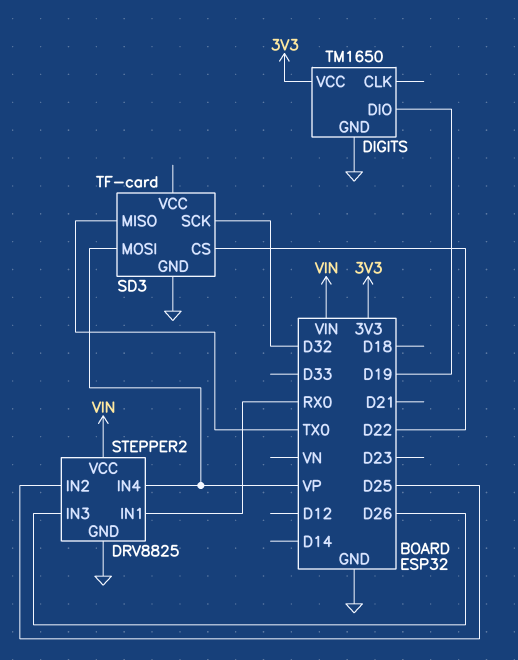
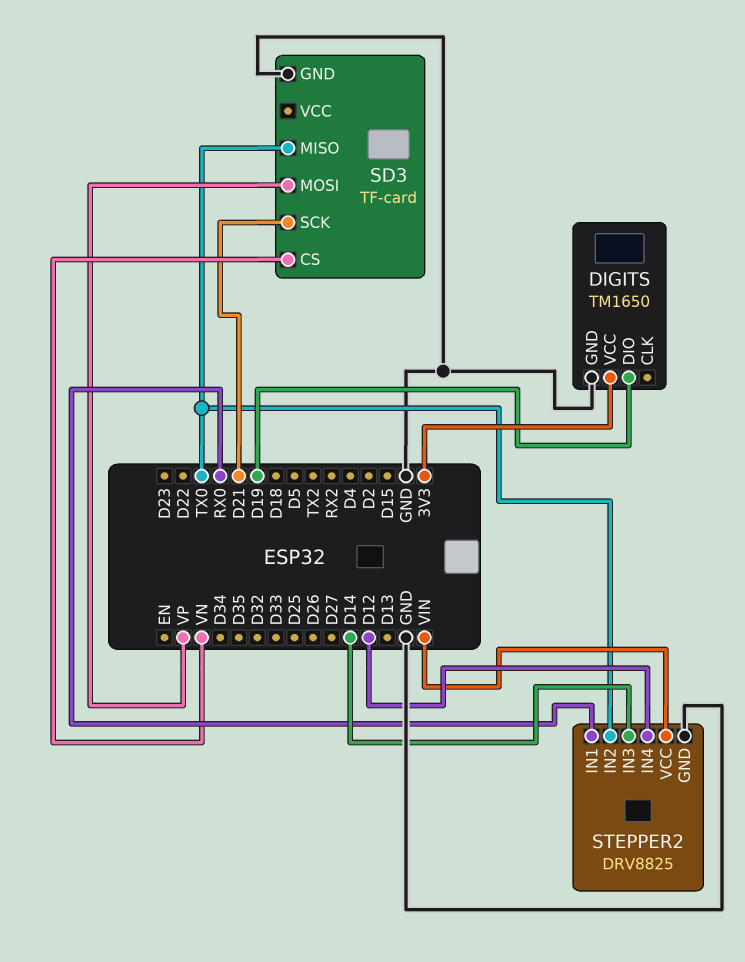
SD3 pin CS: D22 -> VN
SD3 pin SCK: D32 -> D21
STEPPER2 pin IN2: D25 -> TX0
STEPPER2 pin IN3: D26 -> D14
STEPPER2 pin IN4: VP -> D12

